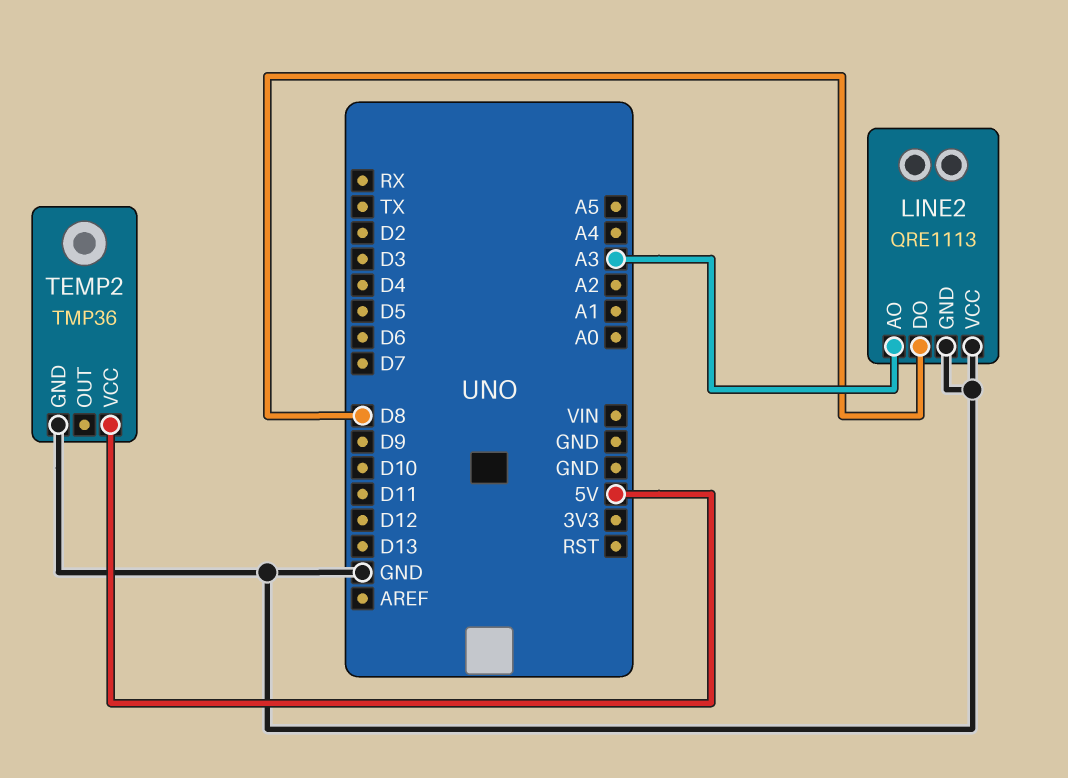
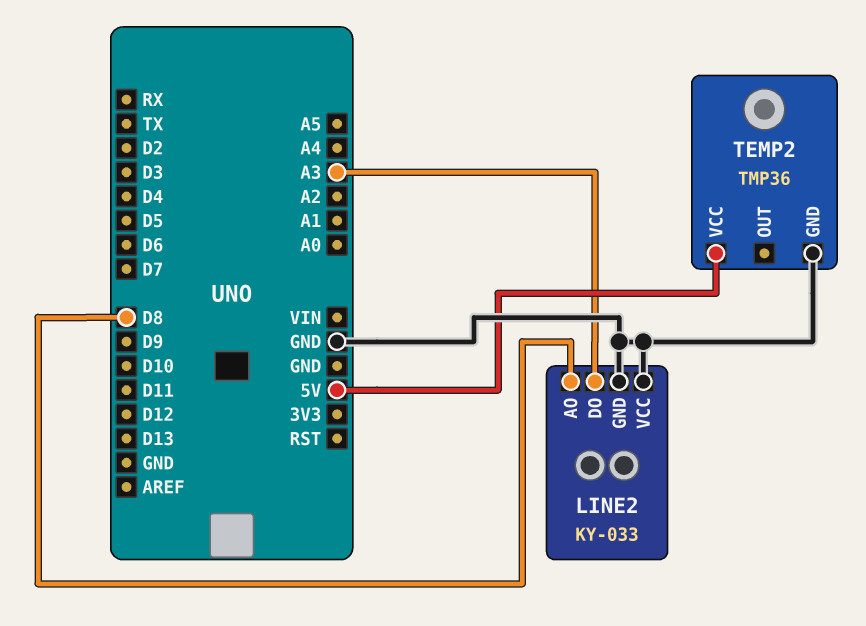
LINE2: QRE1113 -> KY-033
LINE2 pin AO: A3 -> D8
LINE2 pin DO: D8 -> A3

